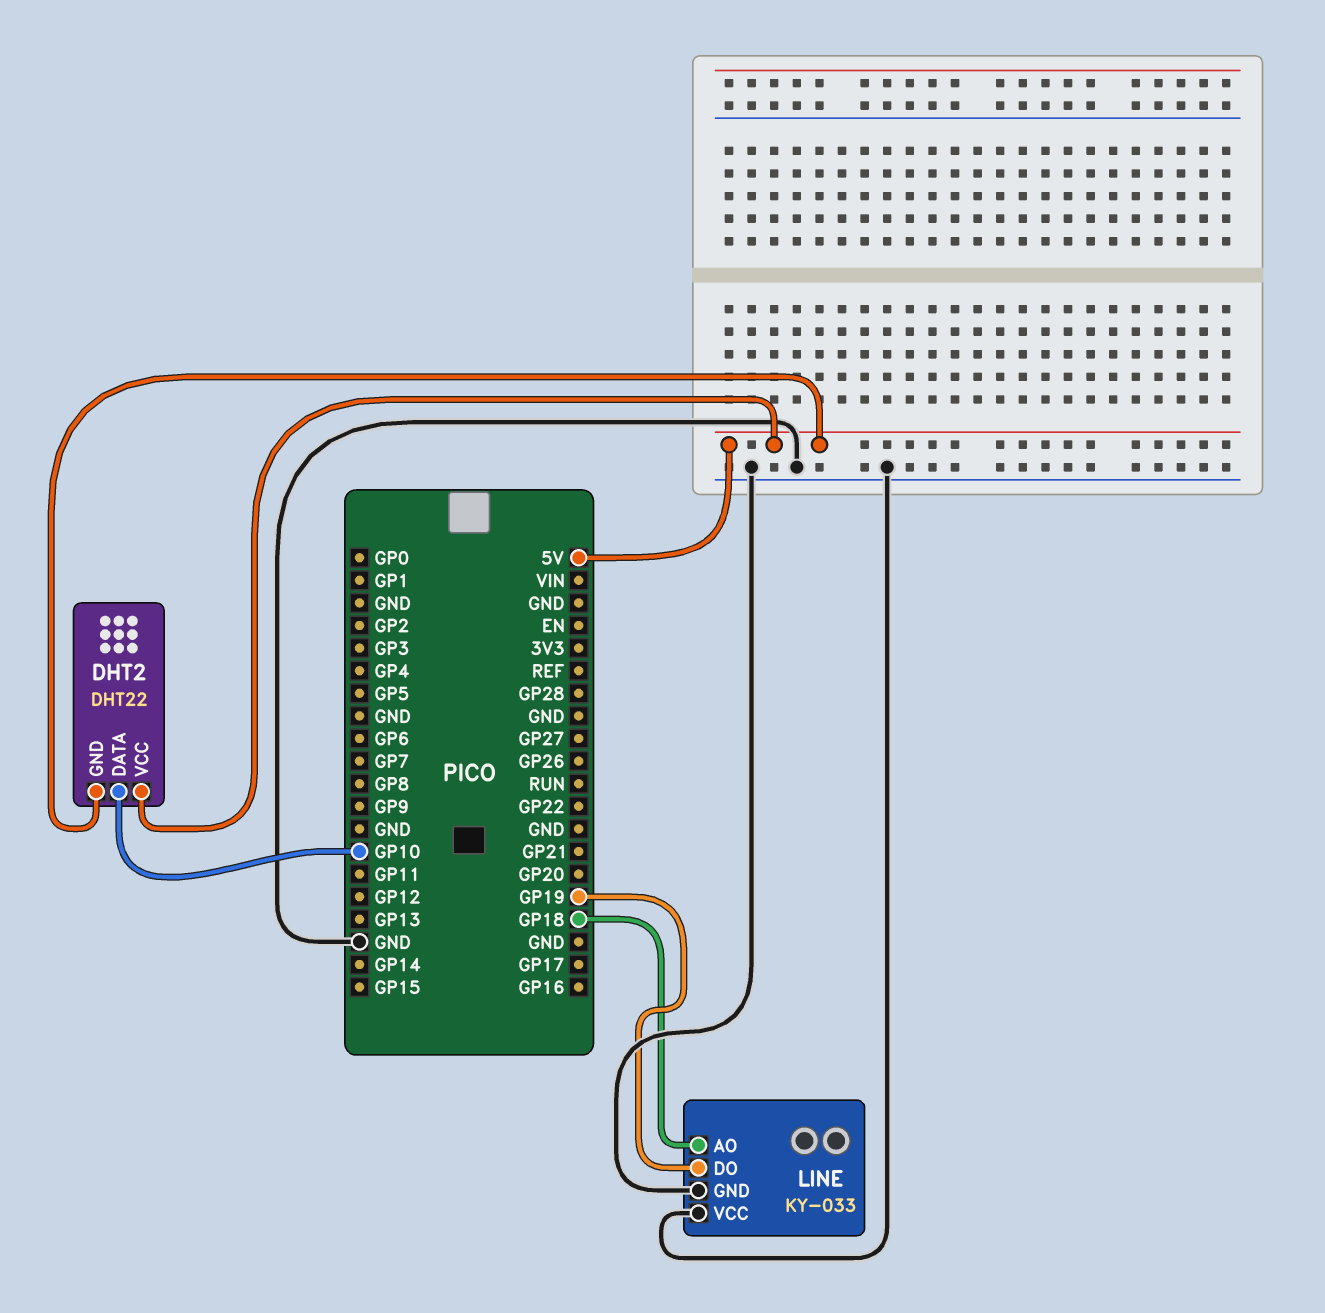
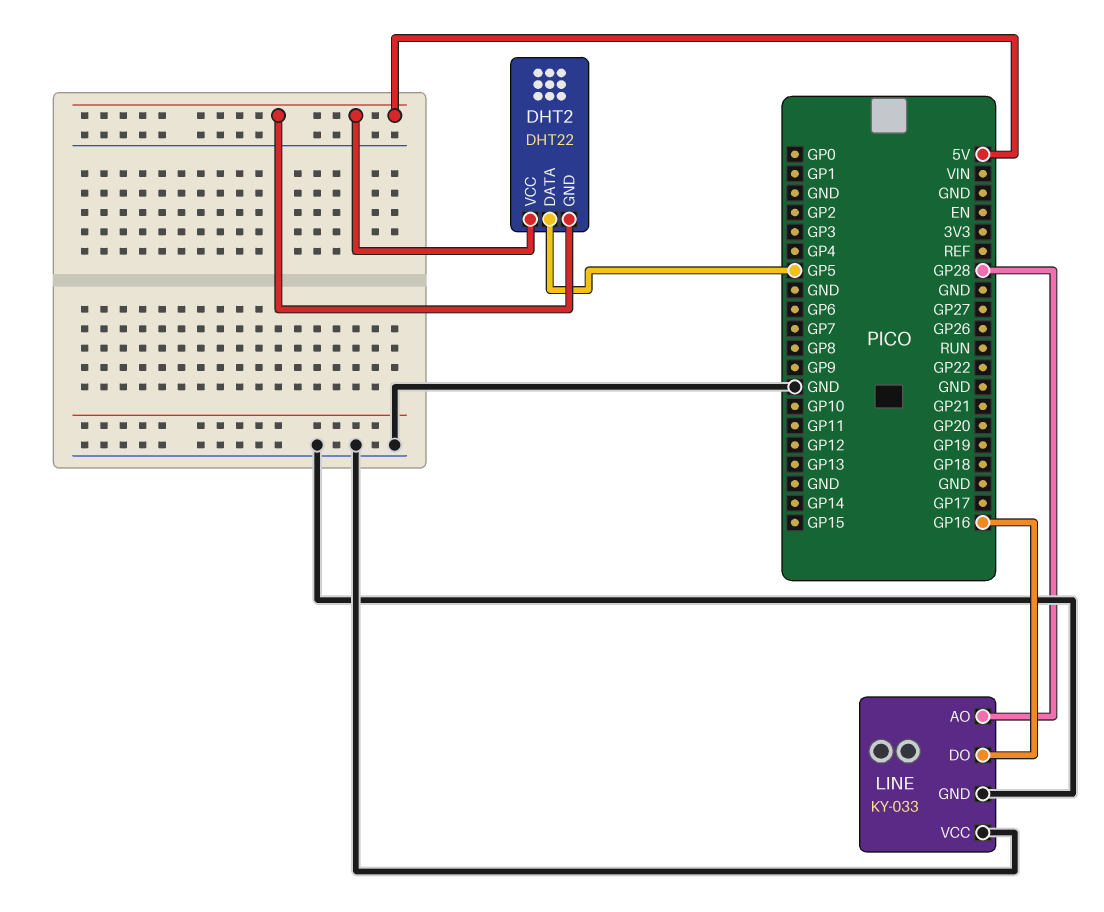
DHT2 pin DATA: GP10 -> GP5
LINE pin AO: GP18 -> GP28
LINE pin DO: GP19 -> GP16

